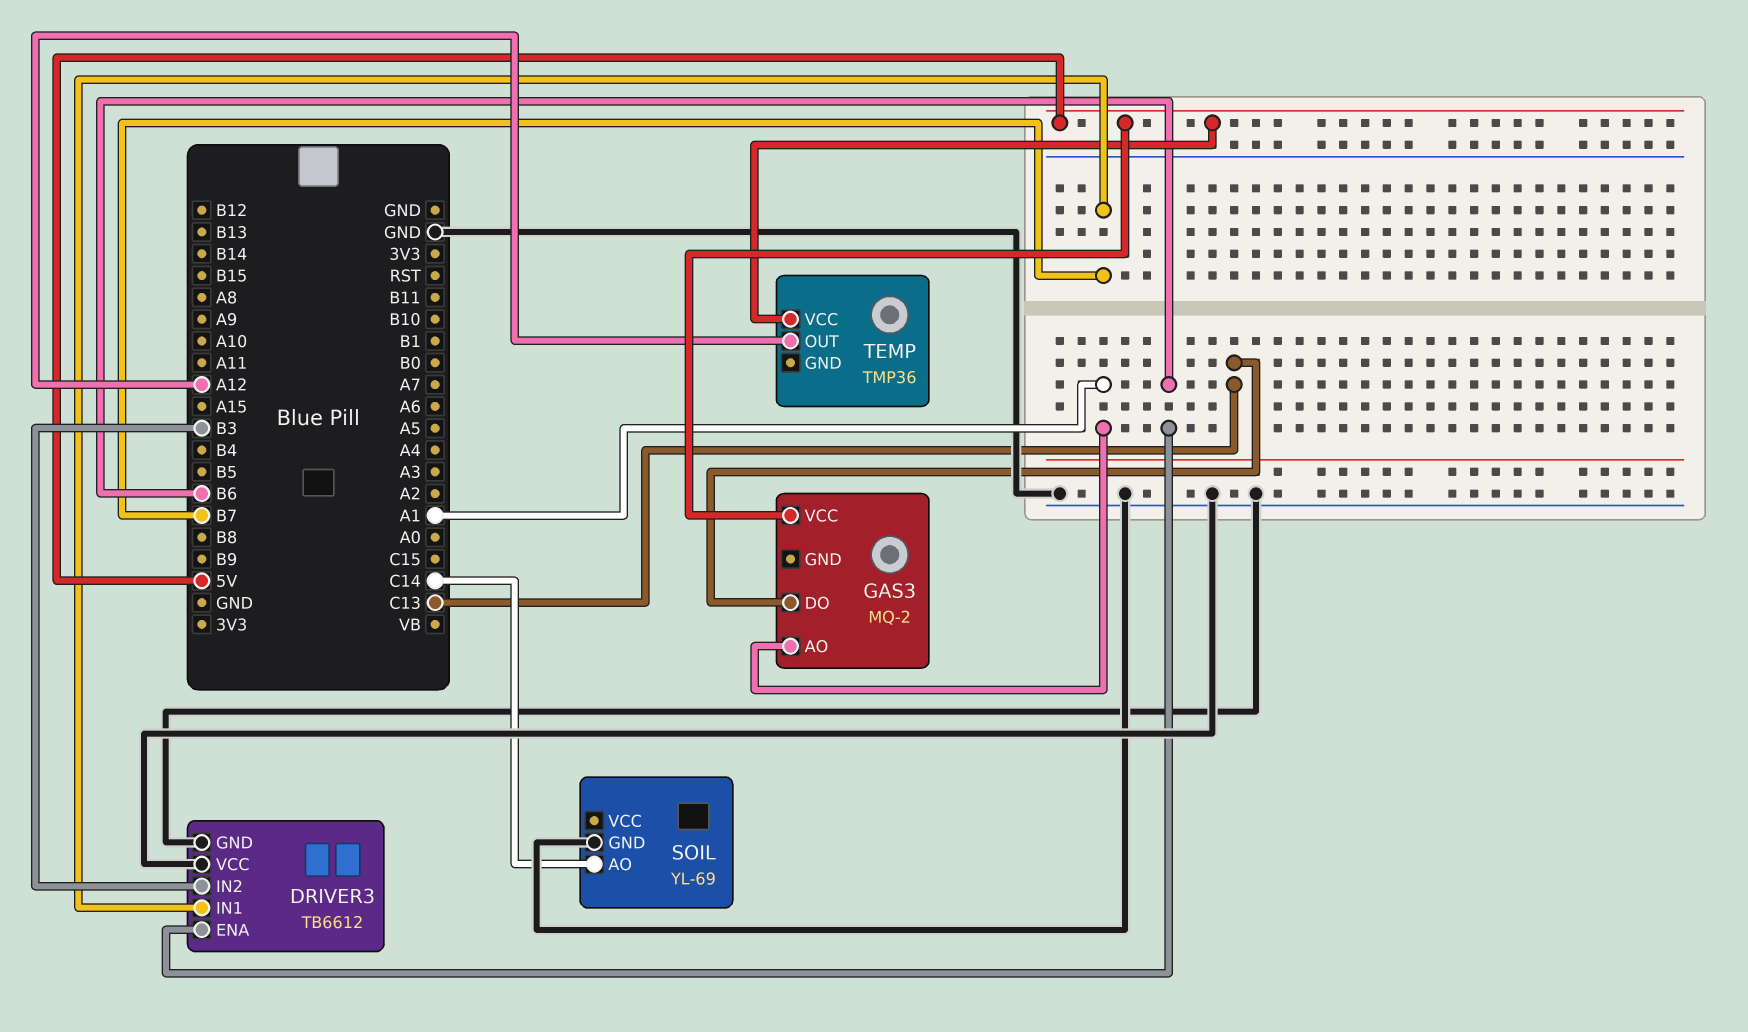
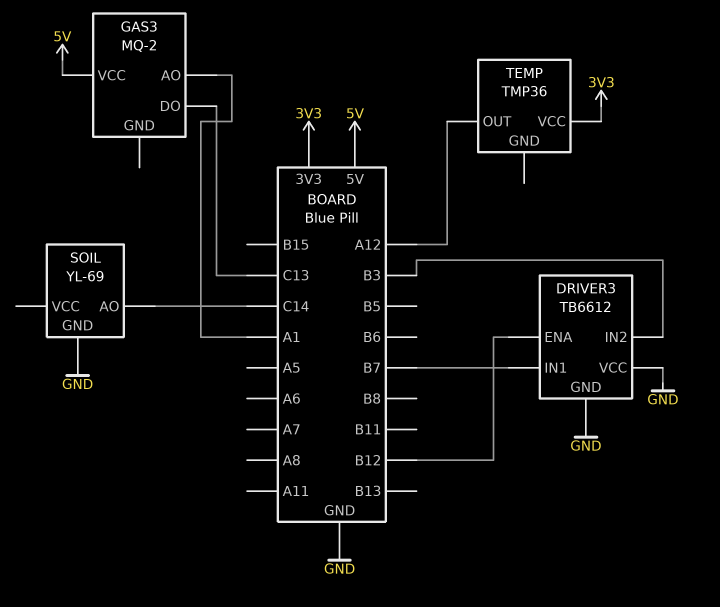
DRIVER3 pin ENA: B6 -> B12
TEMP pin VCC: 5V -> 3V3

